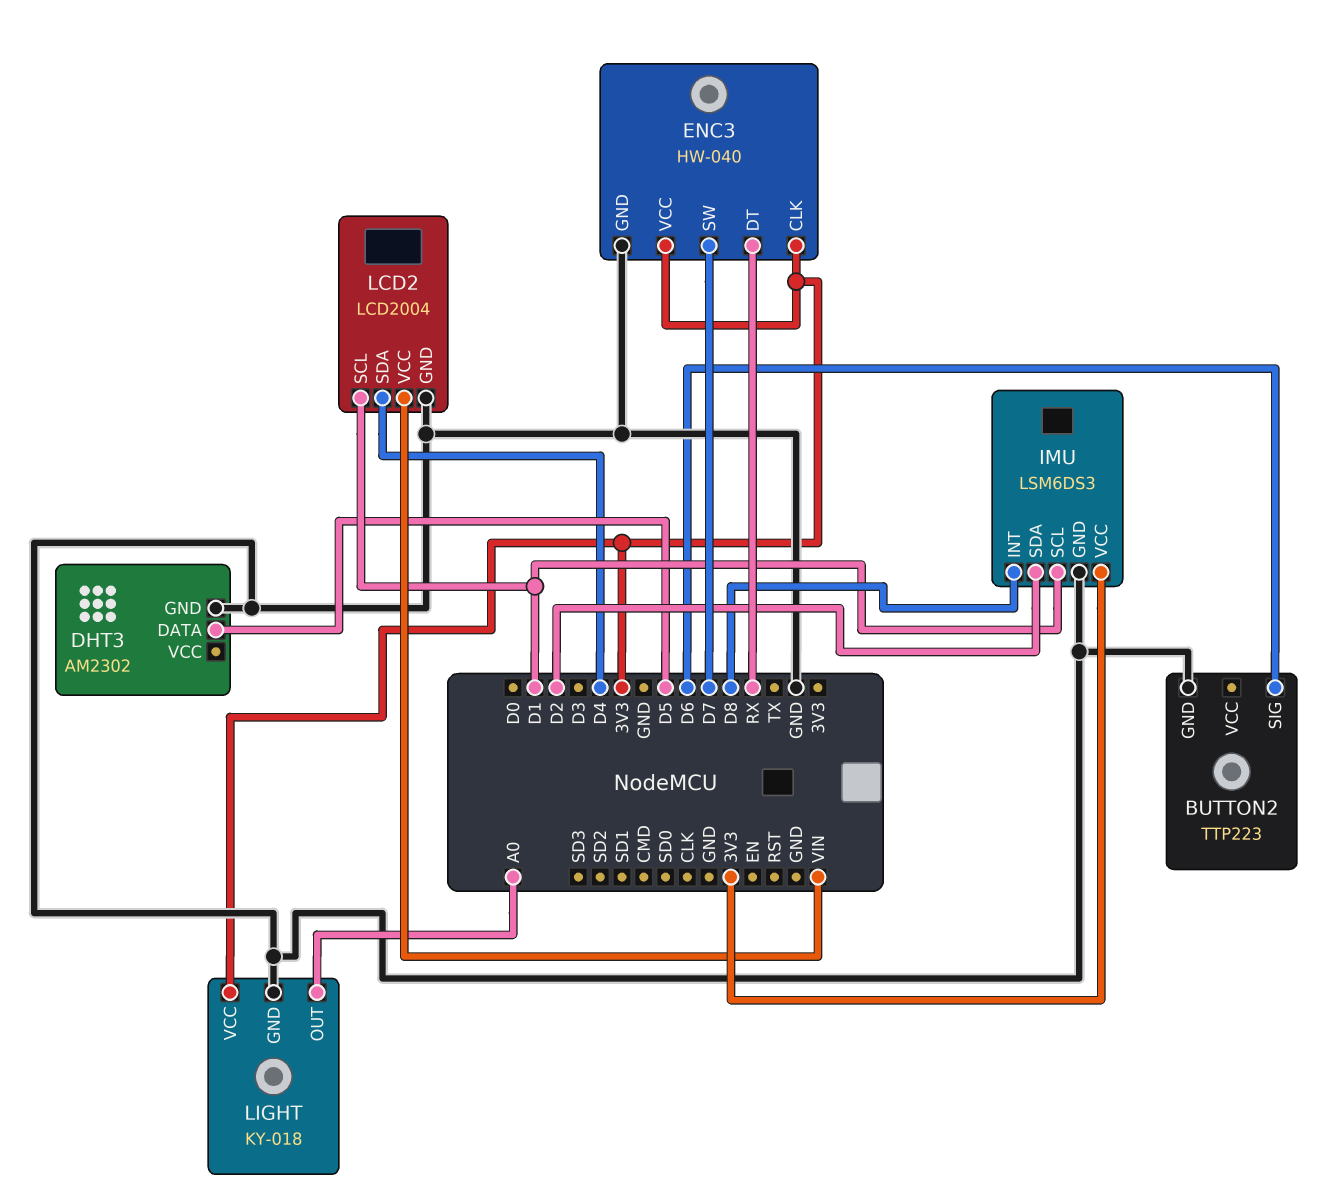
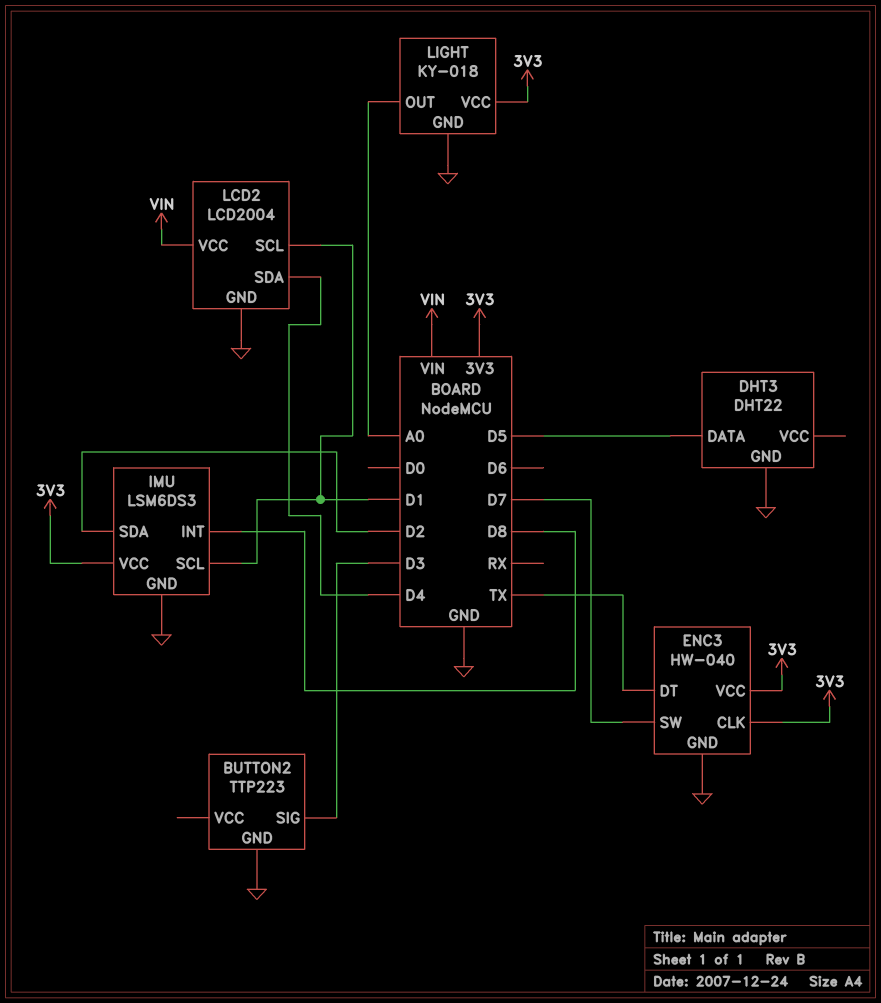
BUTTON2 pin SIG: D6 -> D3
DHT3: AM2302 -> DHT22
ENC3 pin DT: RX -> TX

